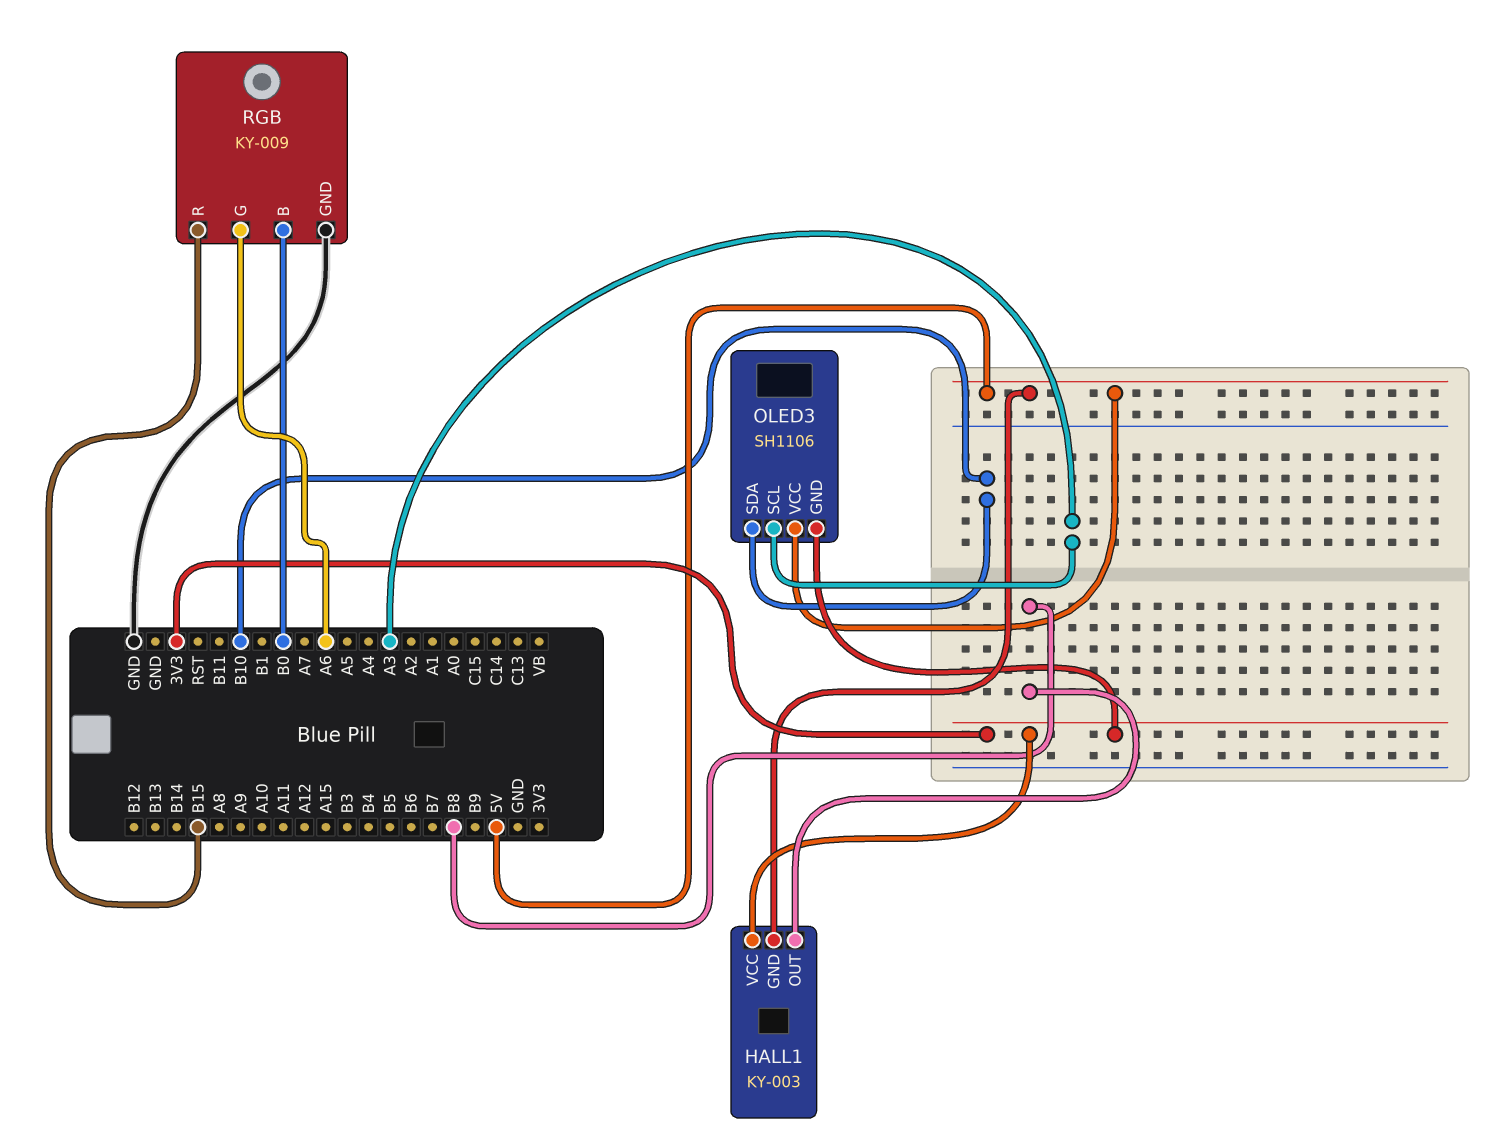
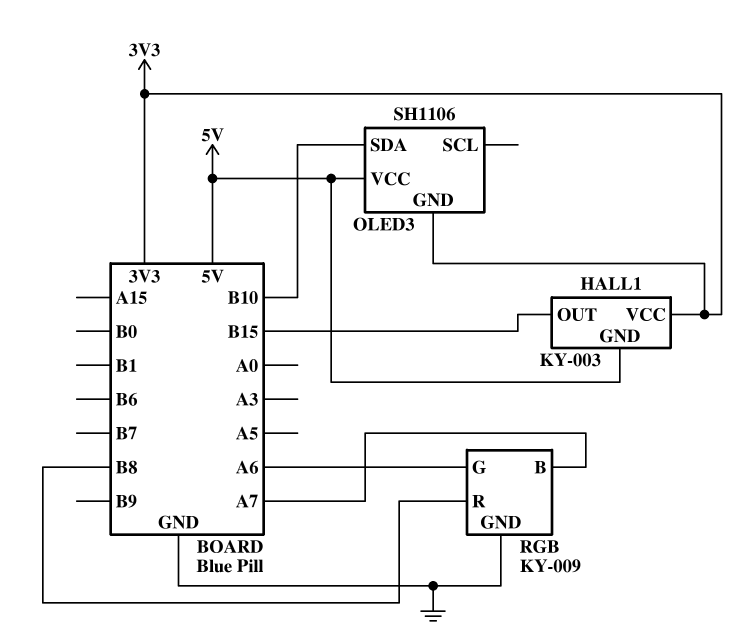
HALL1 pin OUT: B8 -> B15
OLED3 pin SCL: A3 -> none
RGB pin B: B0 -> A7
RGB pin R: B15 -> B8

